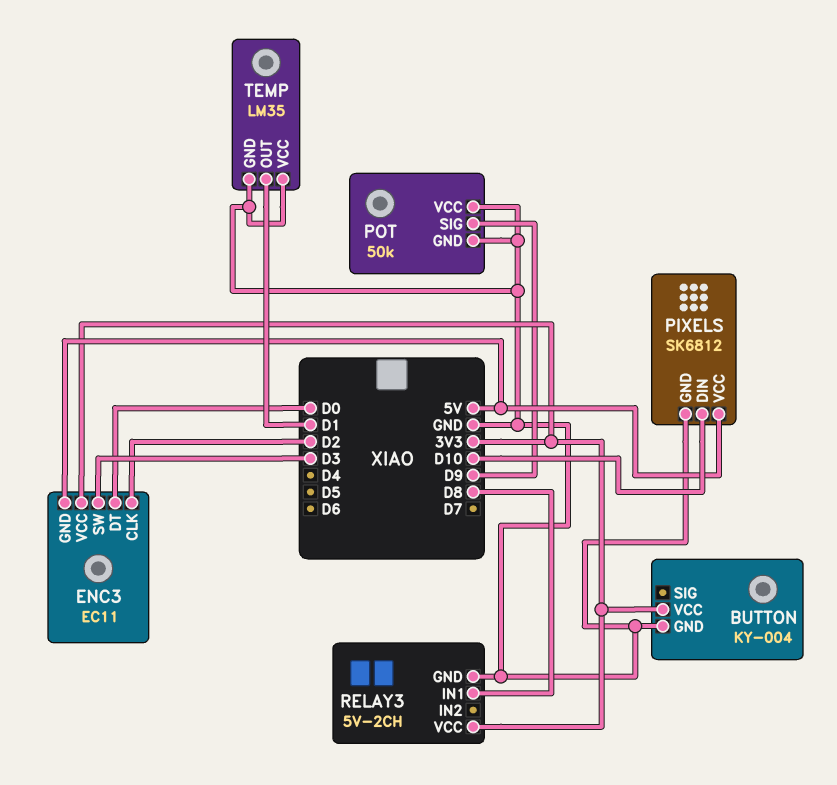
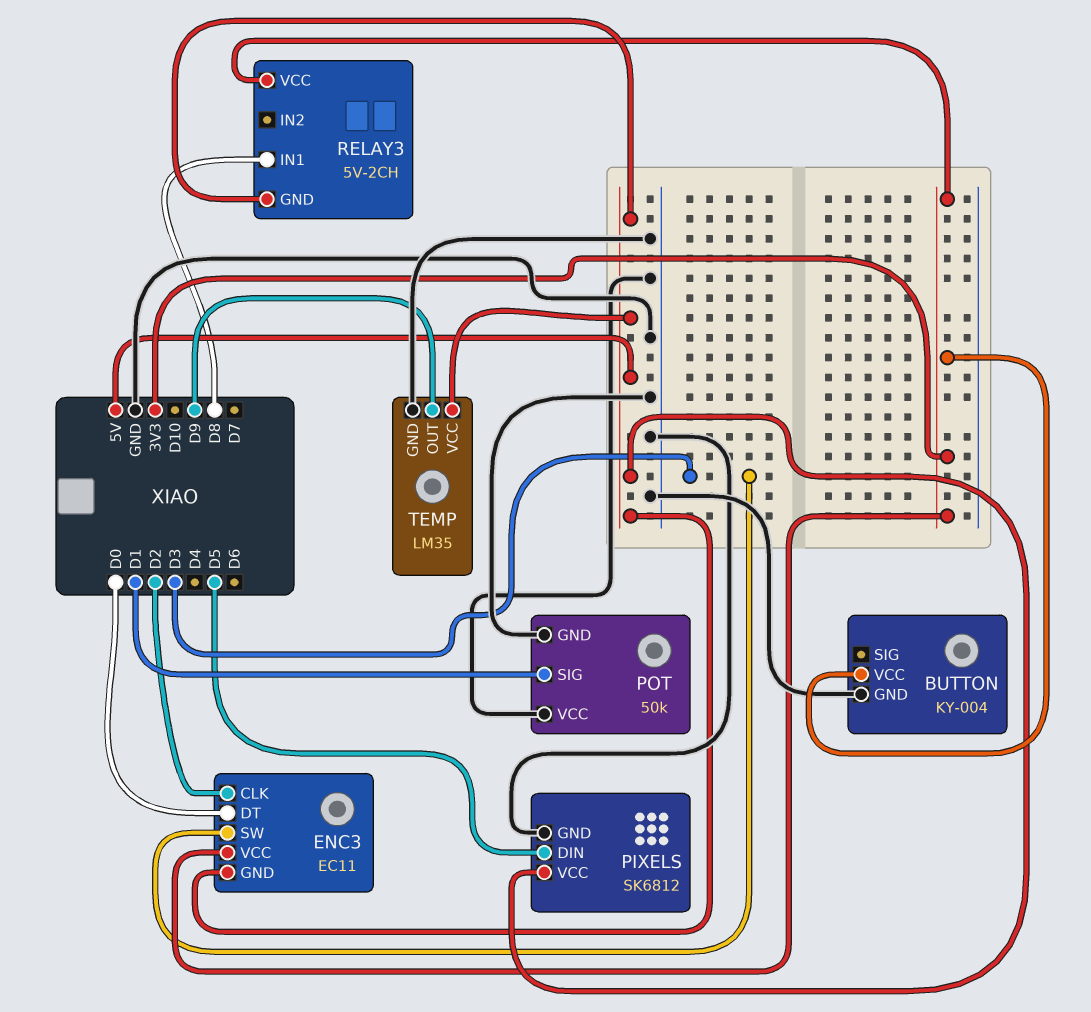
PIXELS pin DIN: D10 -> D5
POT pin SIG: D9 -> D1
RELAY3 pin GND: GND -> 5V
TEMP pin OUT: D1 -> D9
TEMP pin VCC: GND -> 5V

